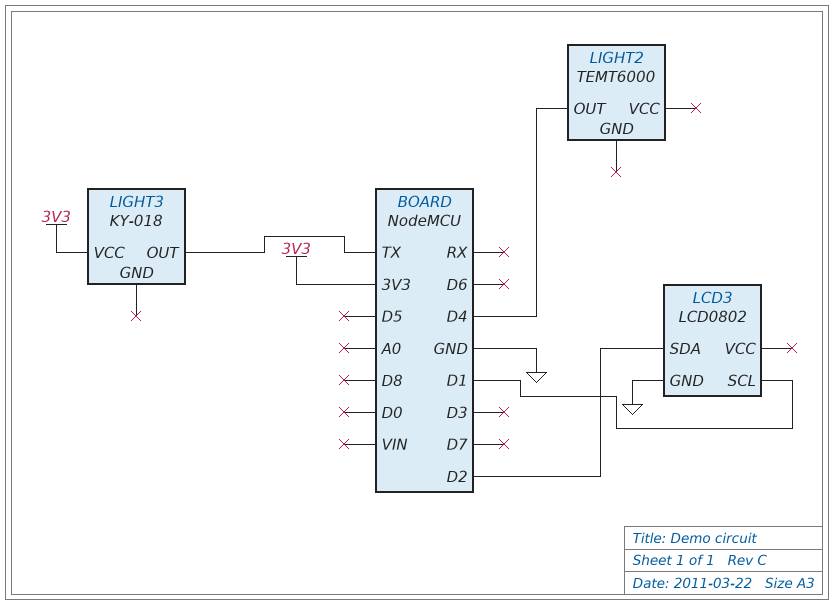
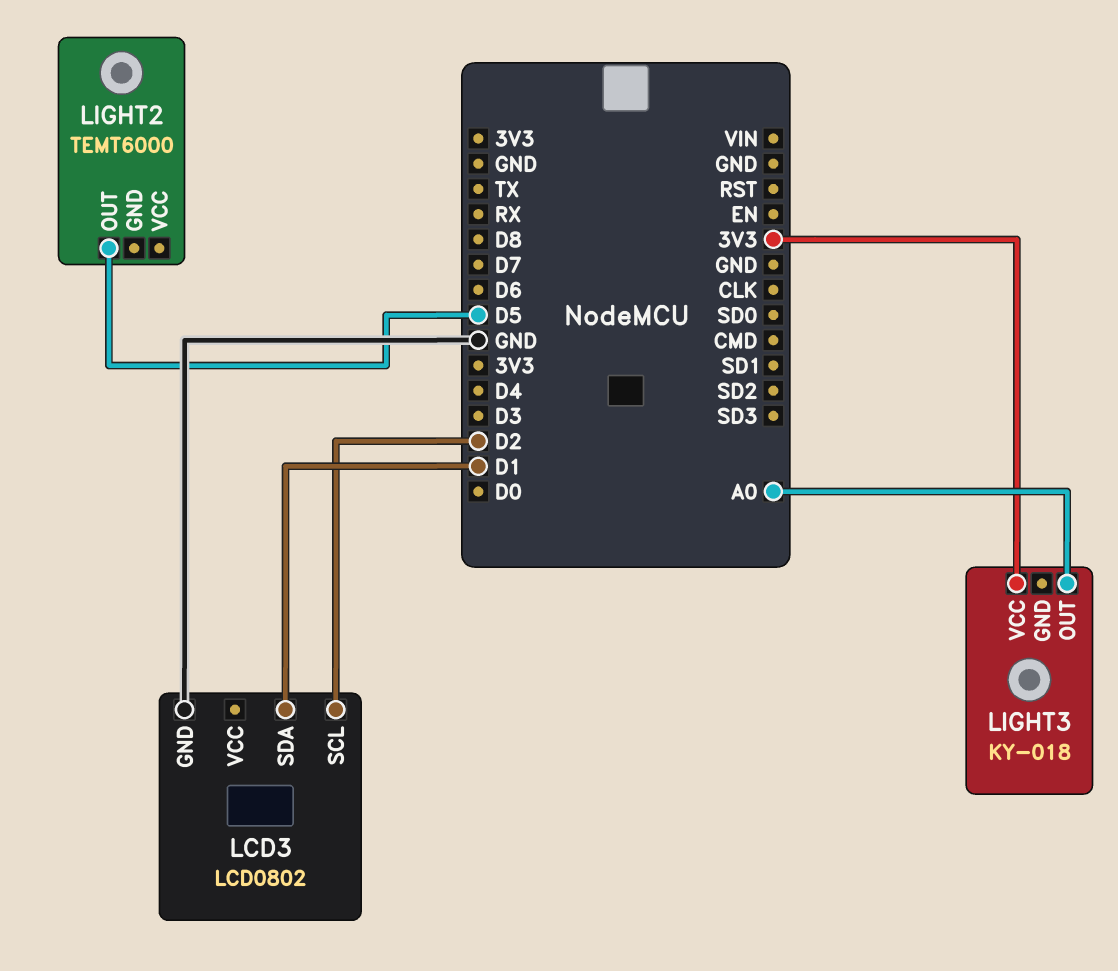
LCD3 pin SCL: D1 -> D2
LCD3 pin SDA: D2 -> D1
LIGHT2 pin OUT: D4 -> D5
LIGHT3 pin OUT: TX -> A0

